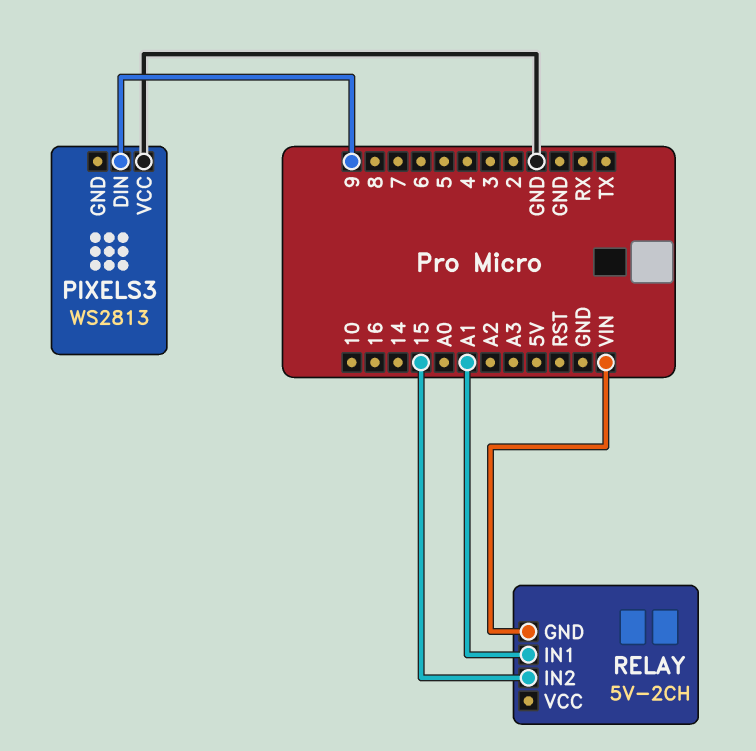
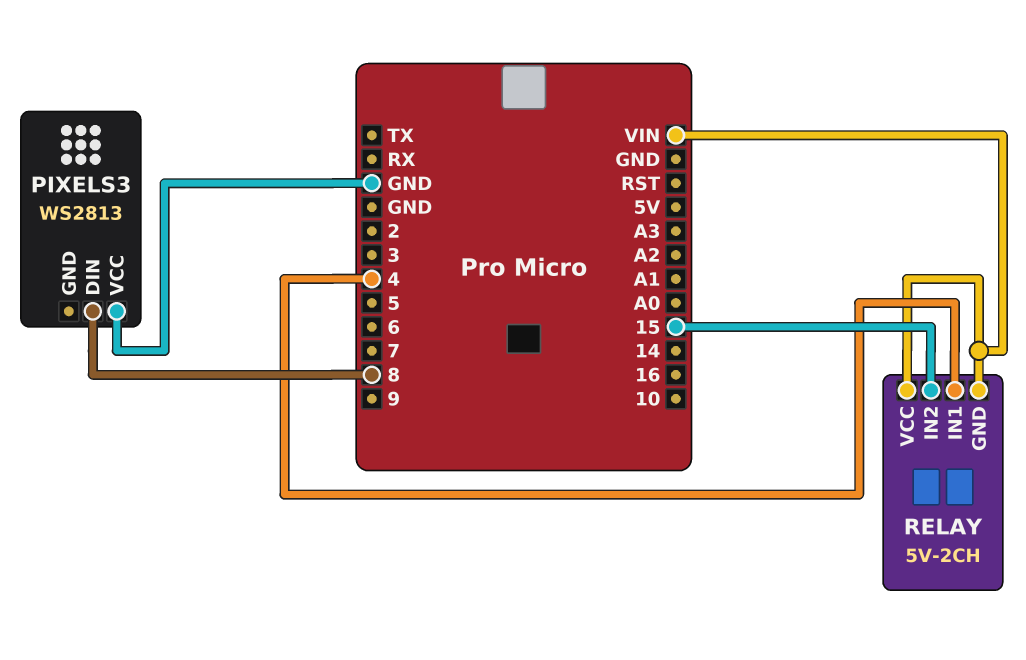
PIXELS3 pin DIN: 9 -> 8
RELAY pin IN1: A1 -> 4
RELAY pin VCC: none -> VIN

